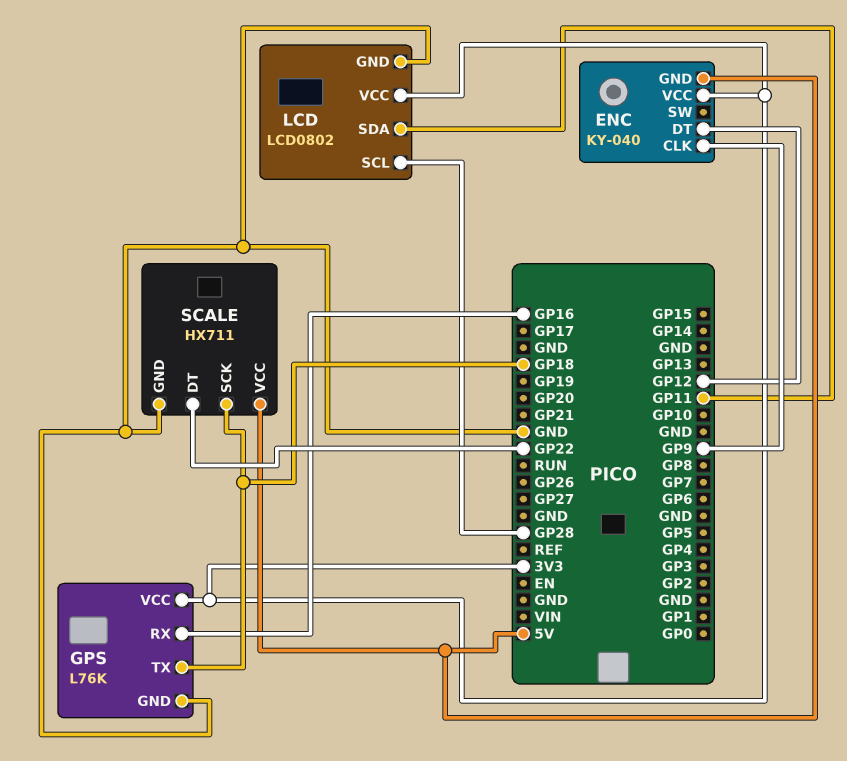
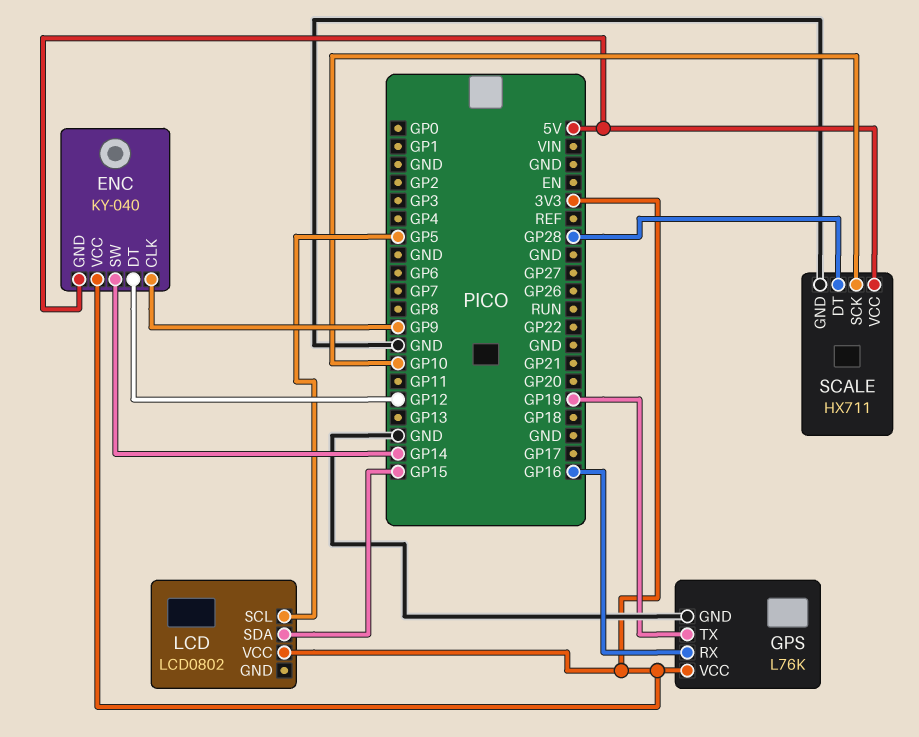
ENC pin SW: none -> GP14
GPS pin TX: GP18 -> GP19
LCD pin GND: GND -> none
LCD pin SCL: GP28 -> GP5
LCD pin SDA: GP11 -> GP15
SCALE pin DT: GP22 -> GP28
SCALE pin SCK: GP18 -> GP10

